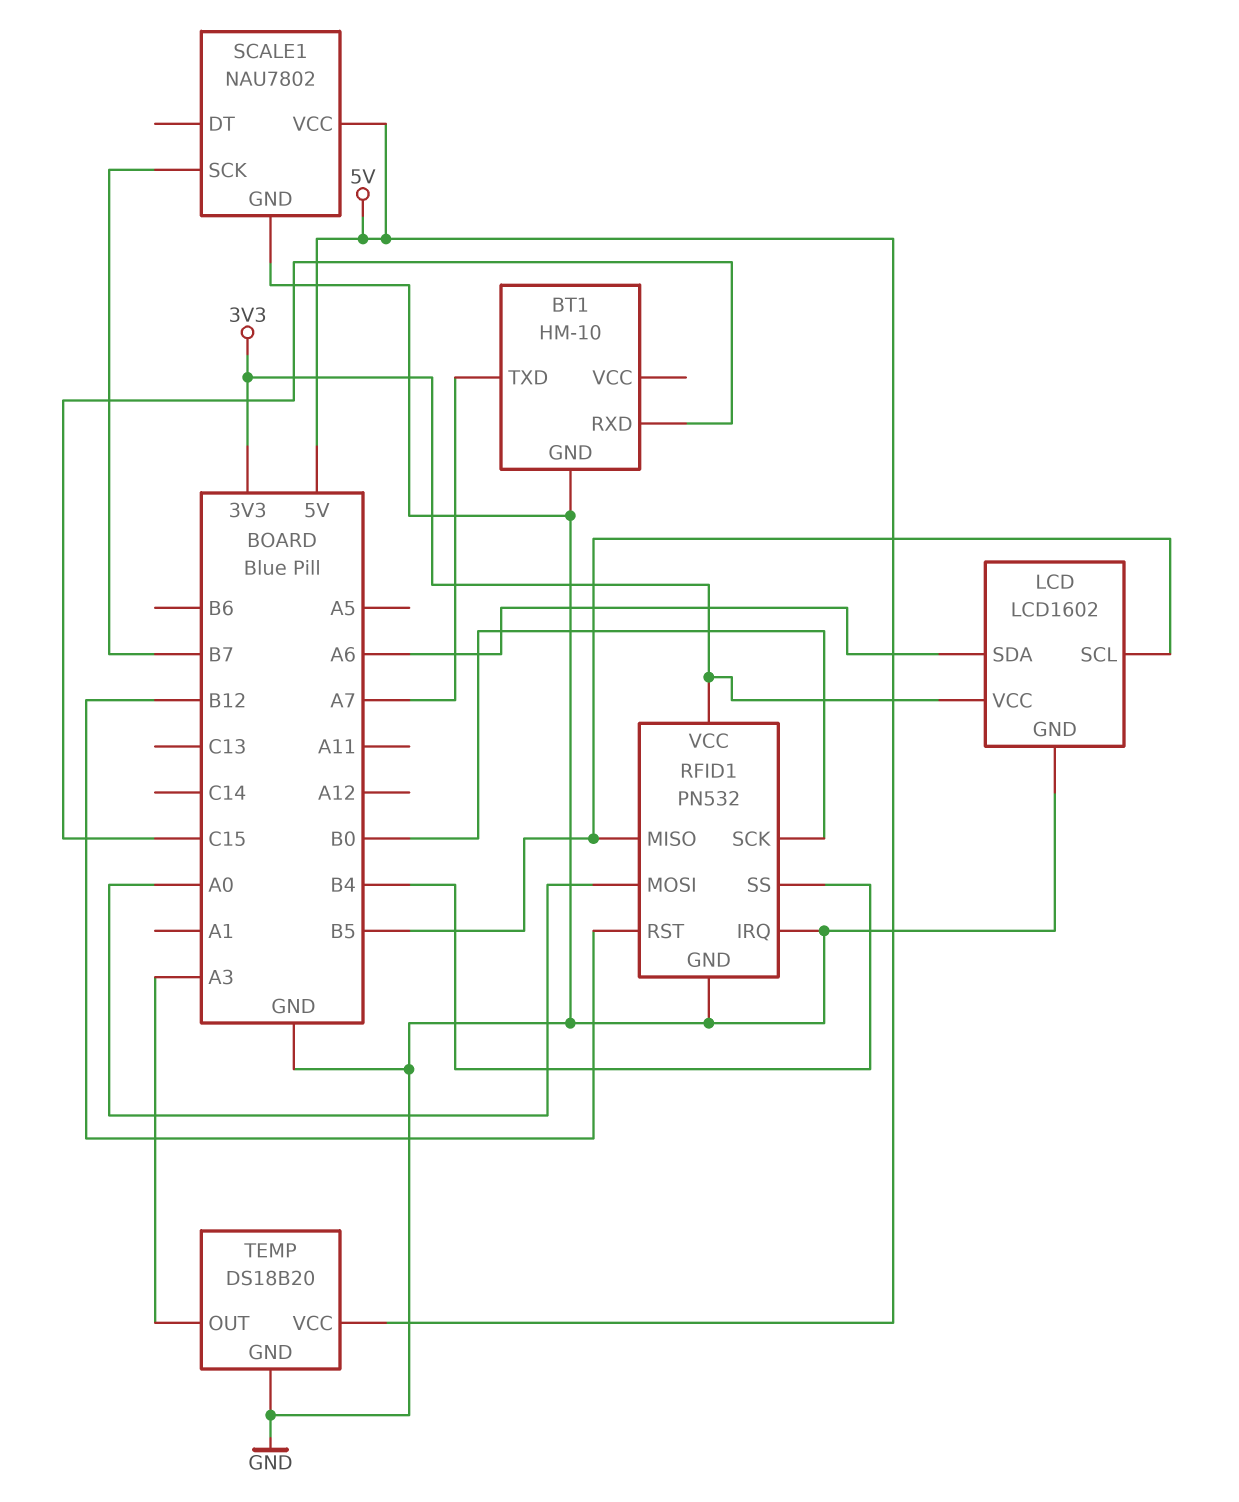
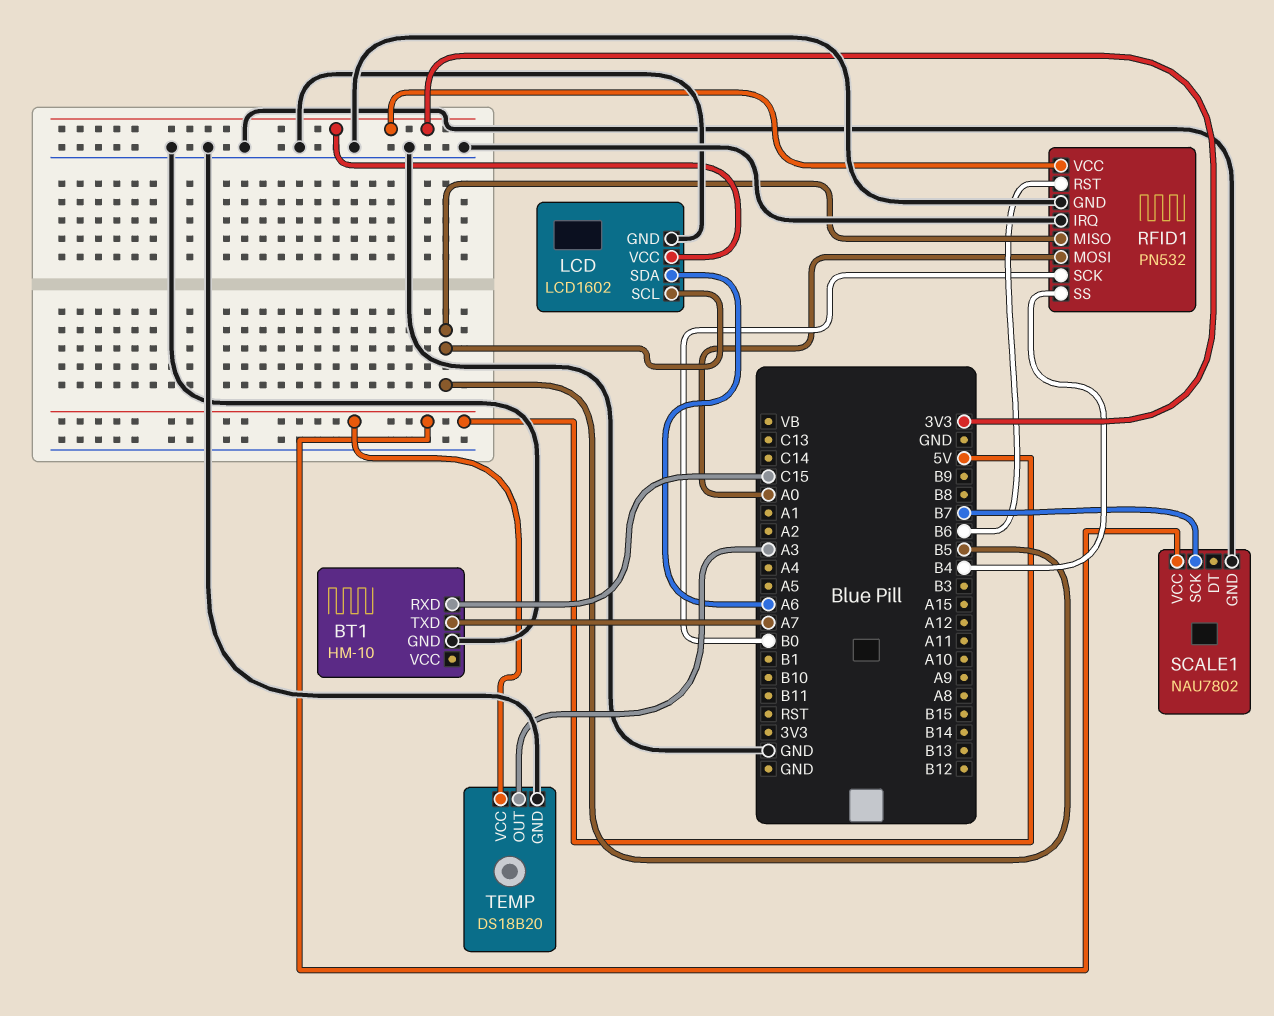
RFID1 pin RST: B12 -> B6

